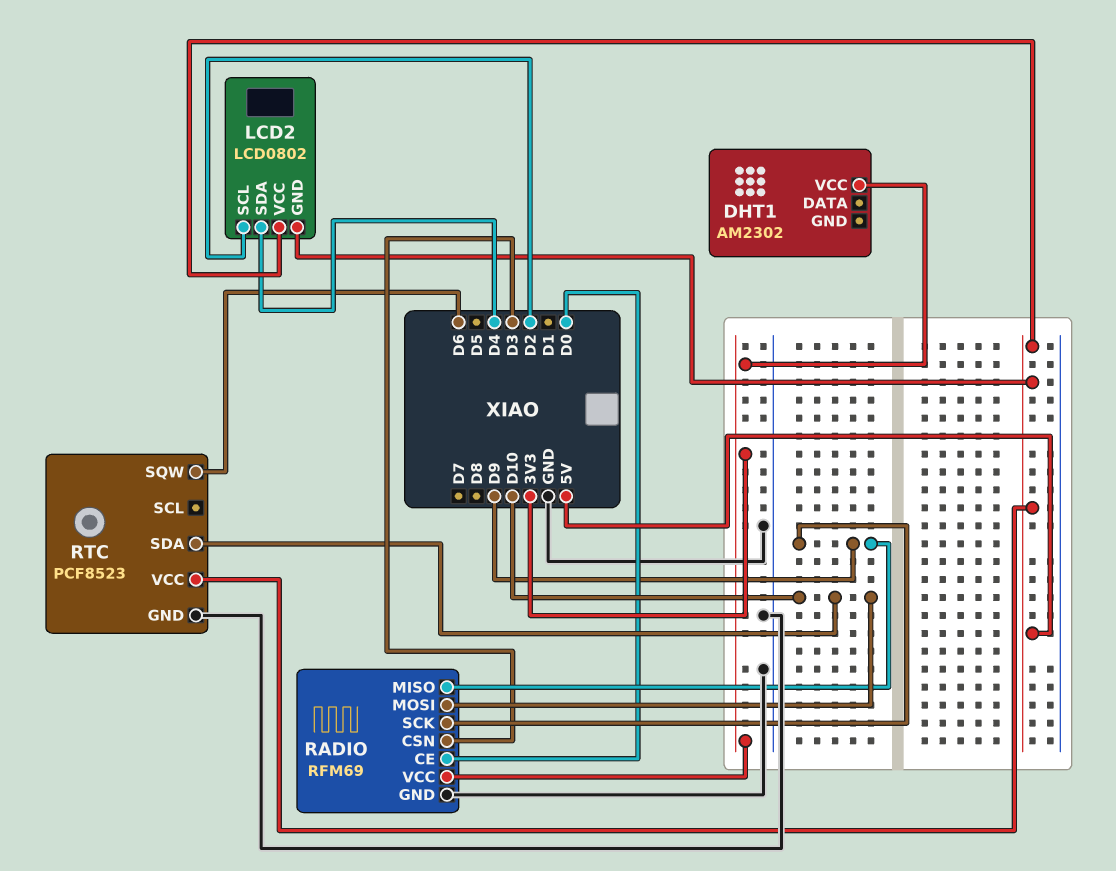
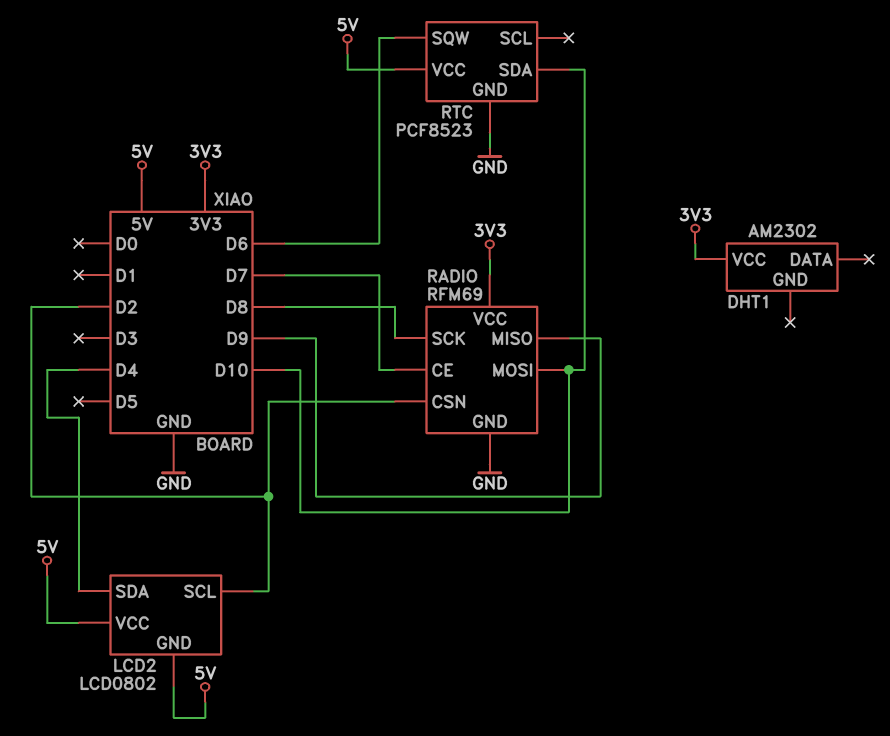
RADIO pin CE: D0 -> D7
RADIO pin CSN: D3 -> D2
RADIO pin SCK: D9 -> D8

